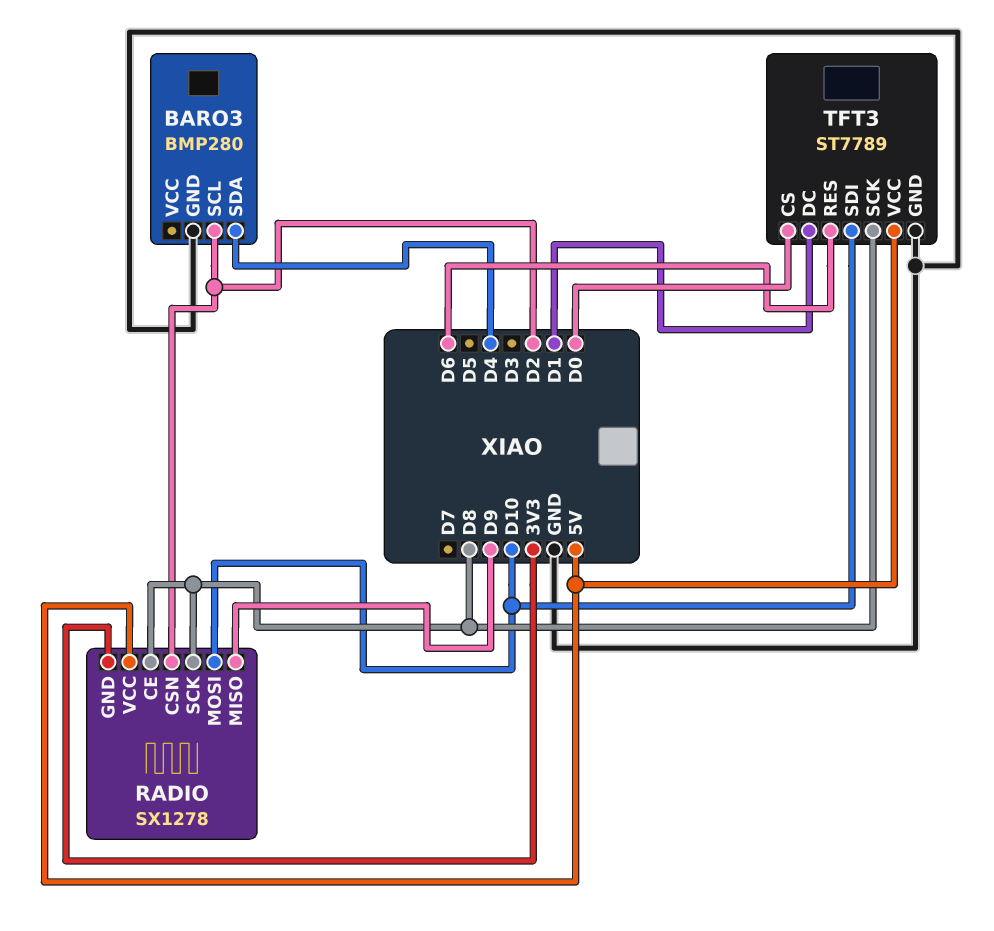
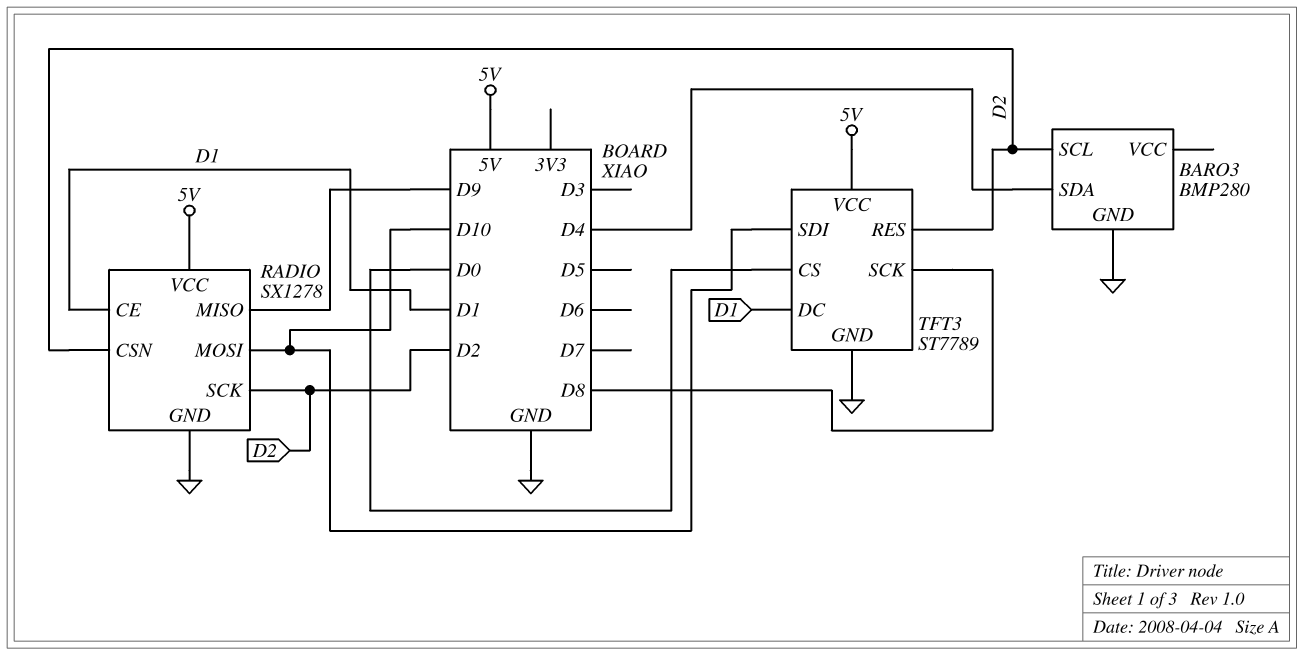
RADIO pin CE: D8 -> D1
RADIO pin GND: 3V3 -> GND
RADIO pin SCK: D8 -> D2
TFT3 pin RES: D6 -> D2

